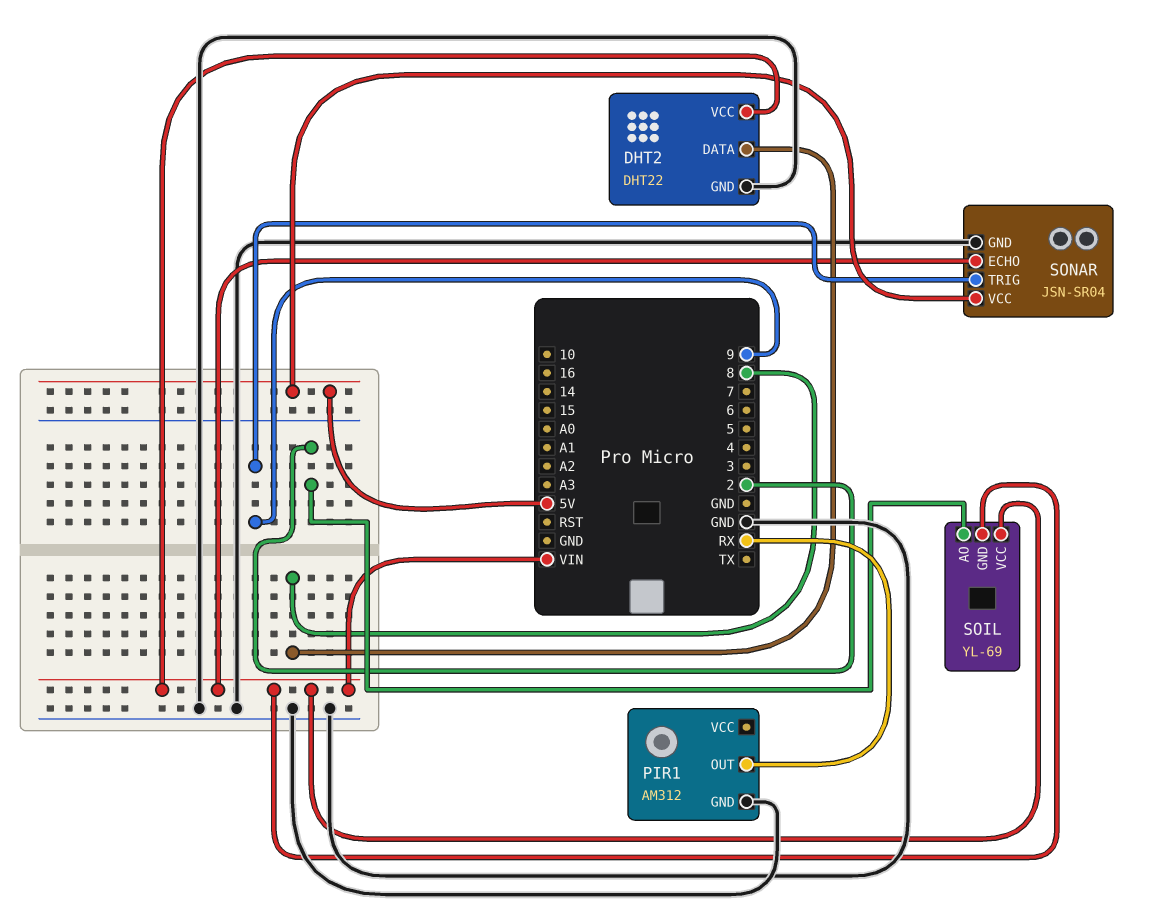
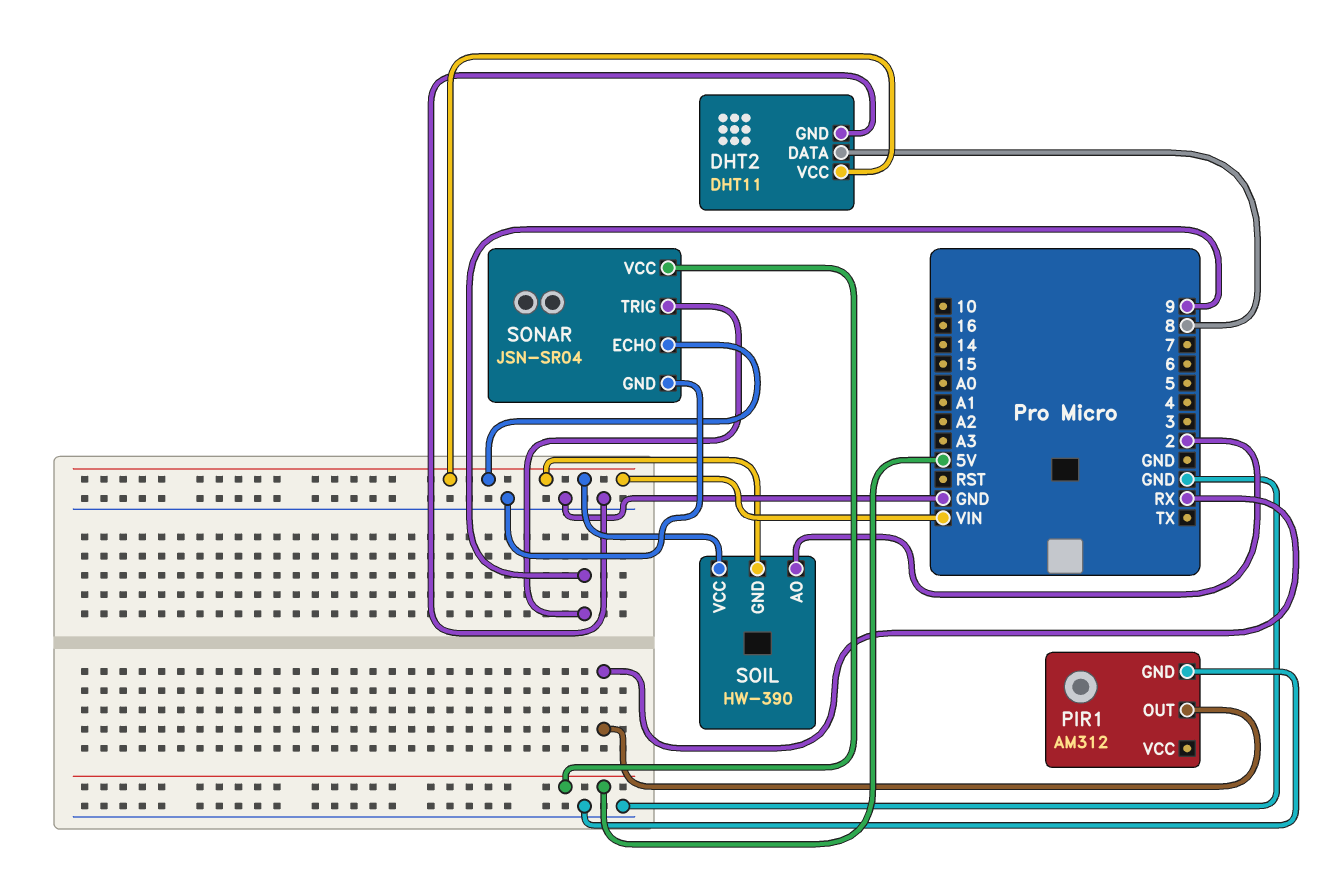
DHT2: DHT22 -> DHT11
SOIL: YL-69 -> HW-390

